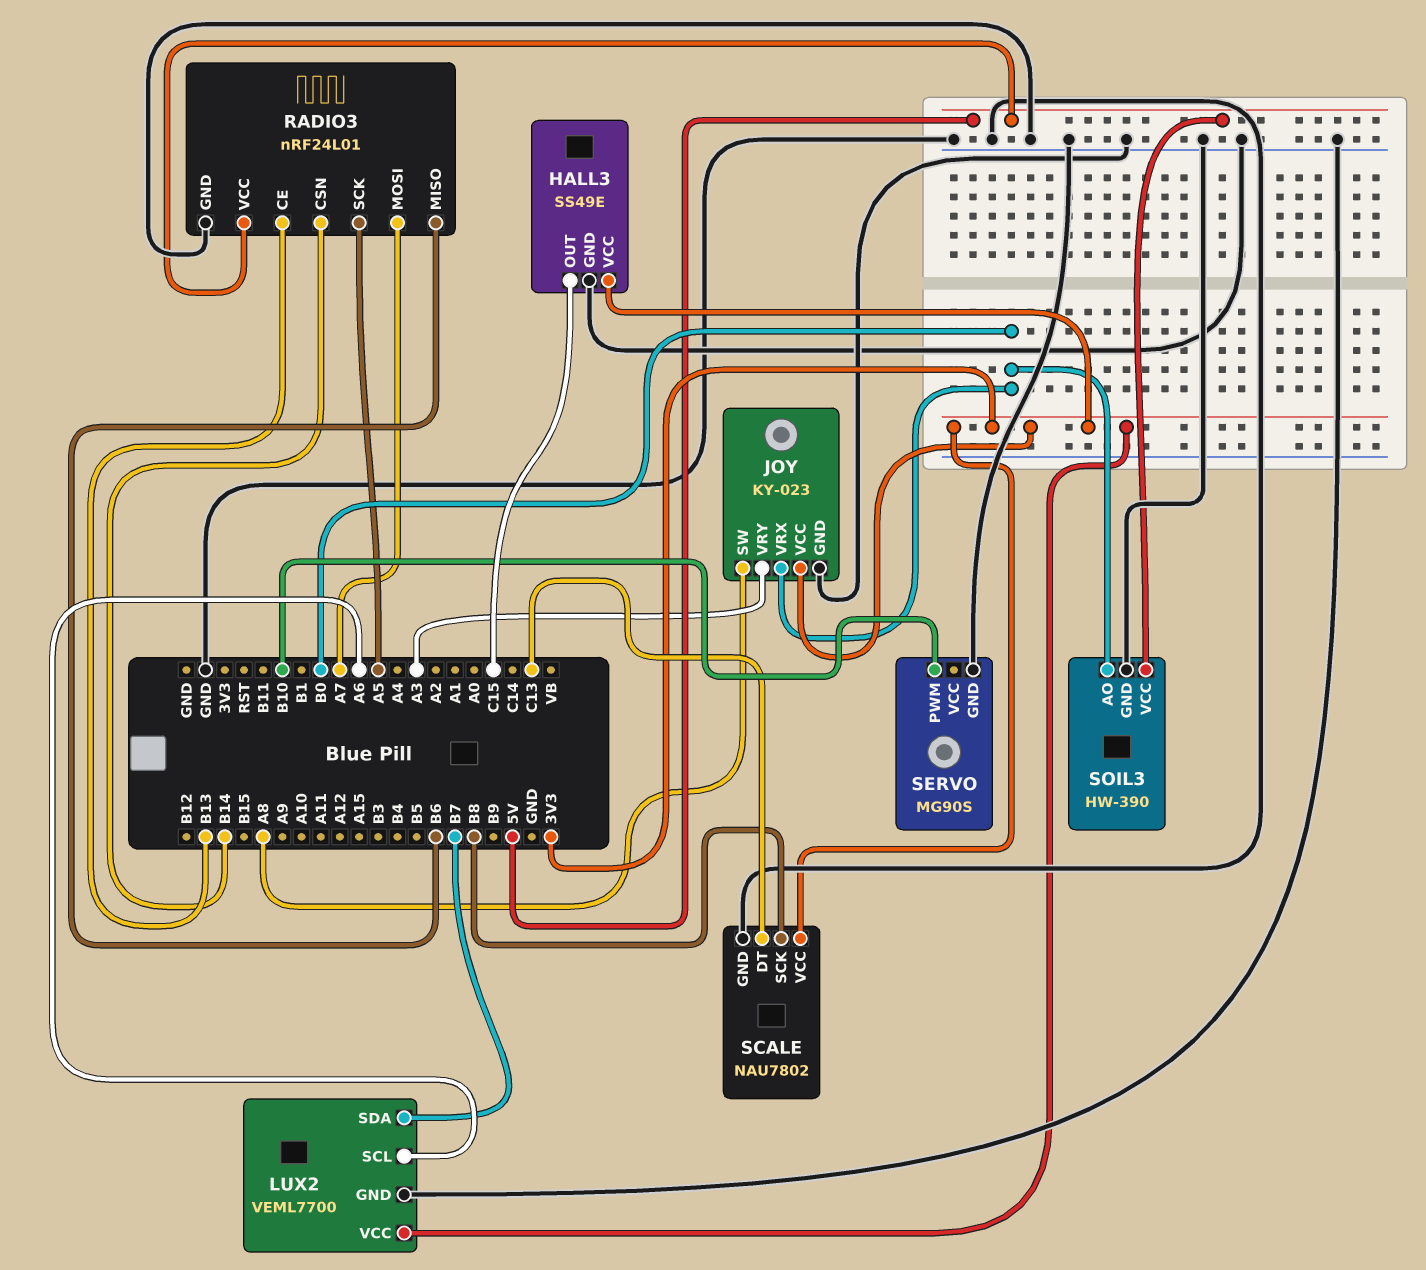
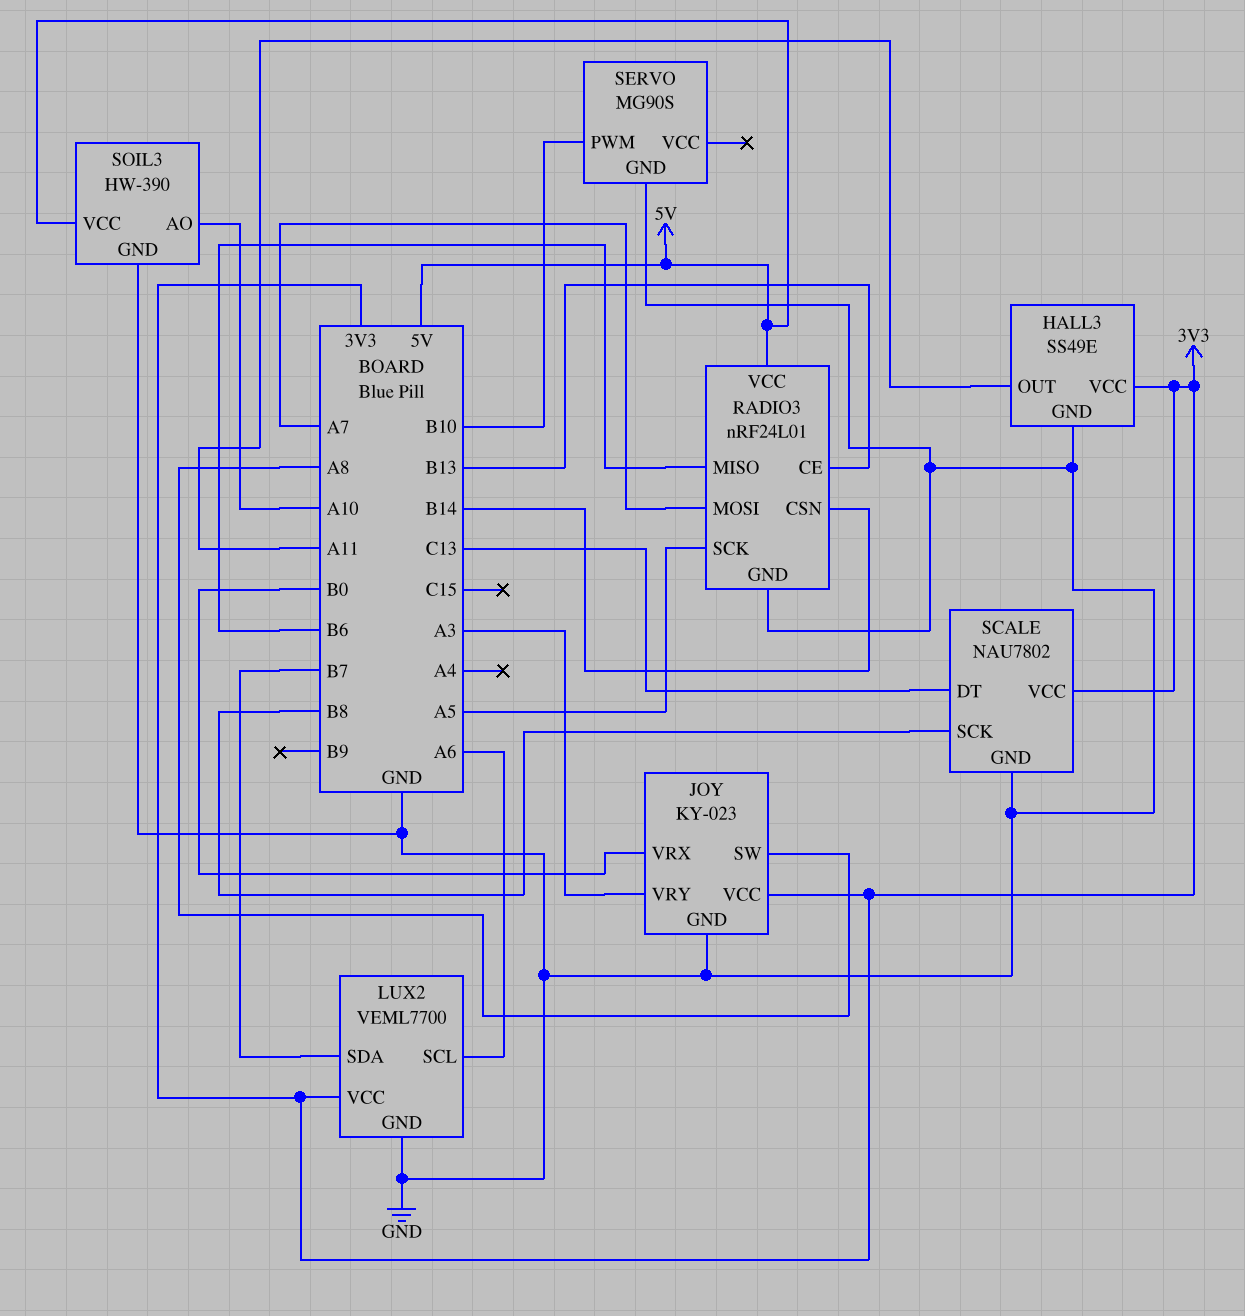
HALL3 pin OUT: C15 -> A11
SOIL3 pin AO: B0 -> A10

